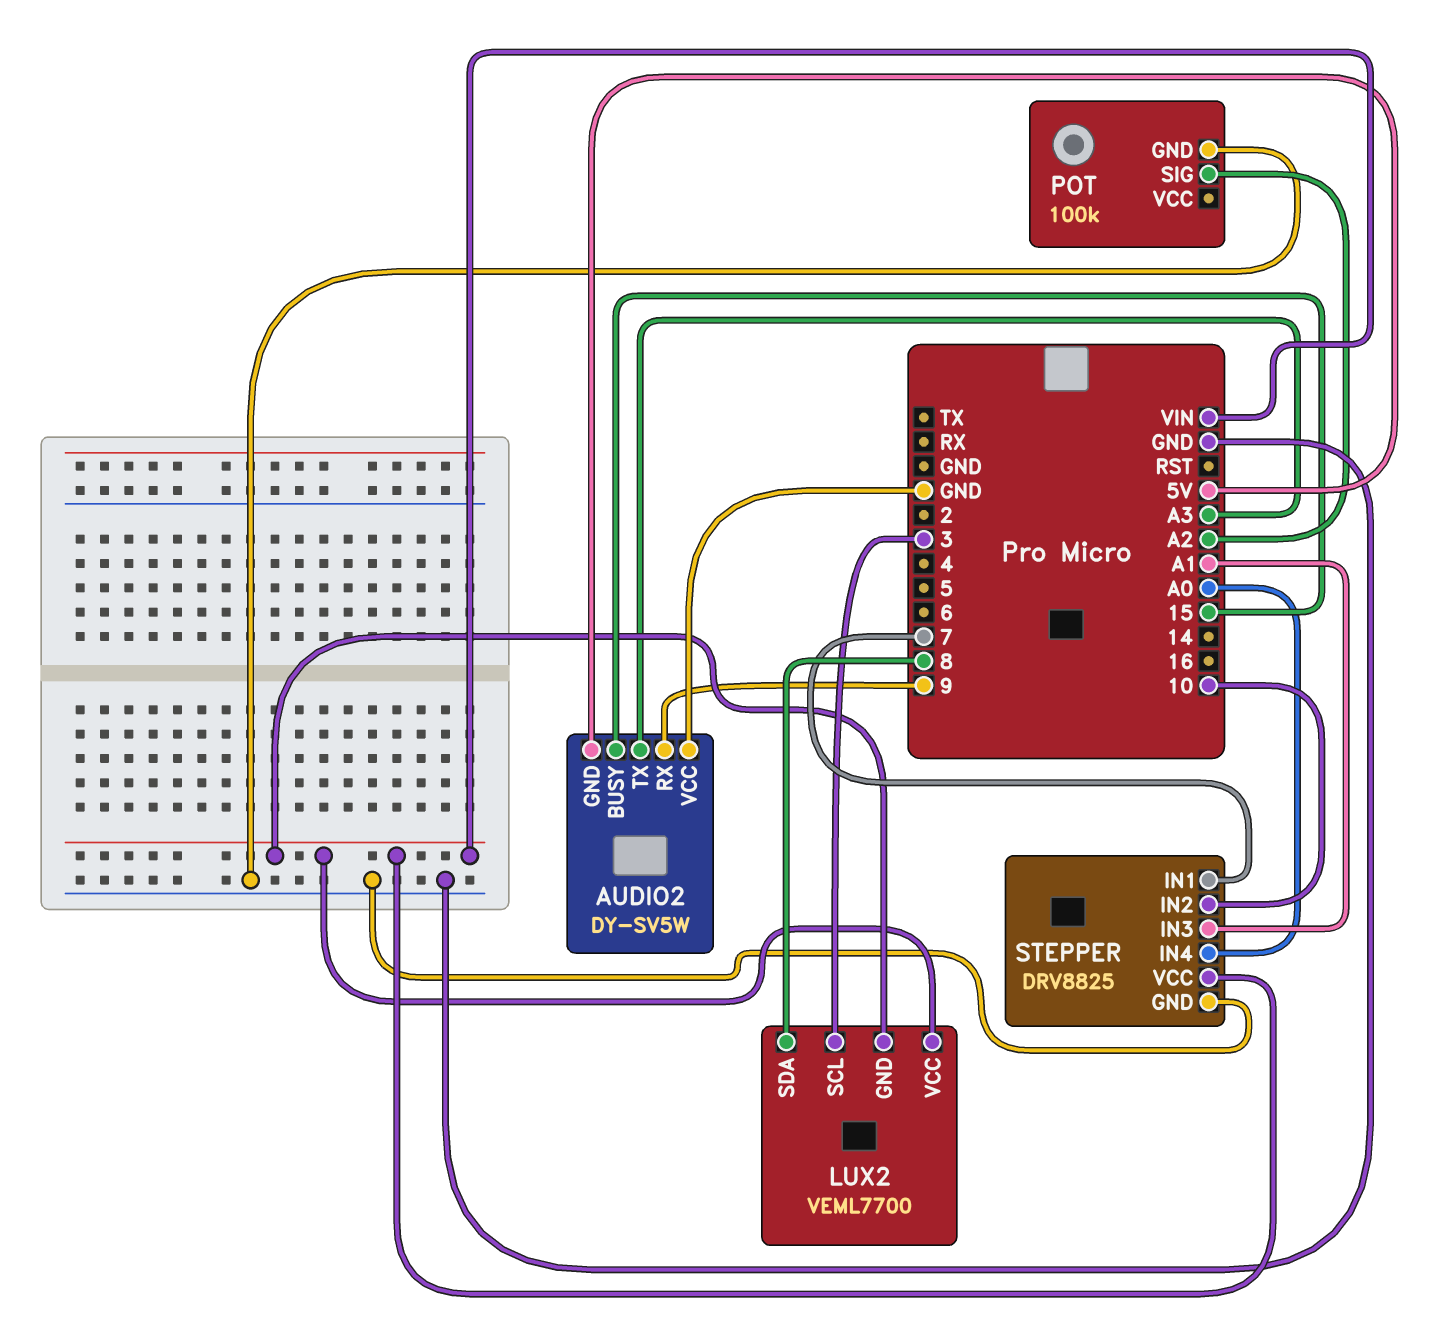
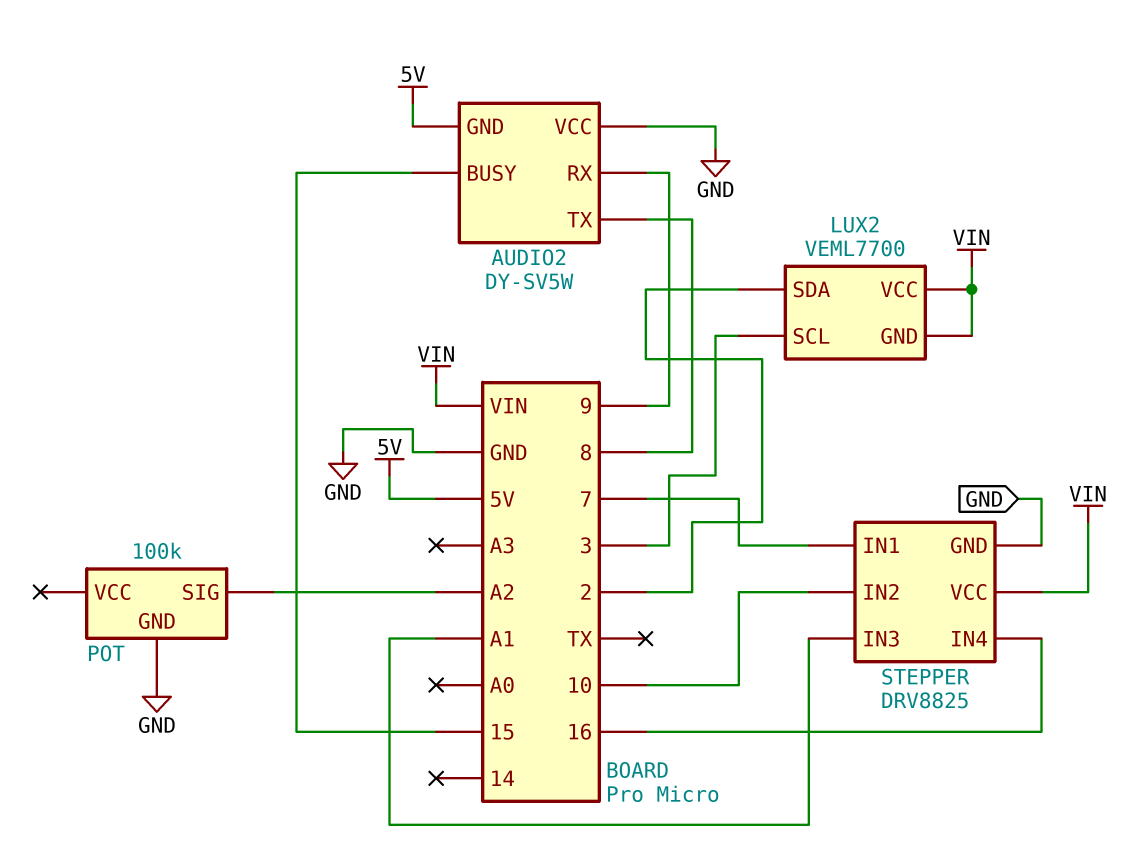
AUDIO2 pin TX: A3 -> 8
LUX2 pin SDA: 8 -> 2
STEPPER pin IN4: A0 -> 16

